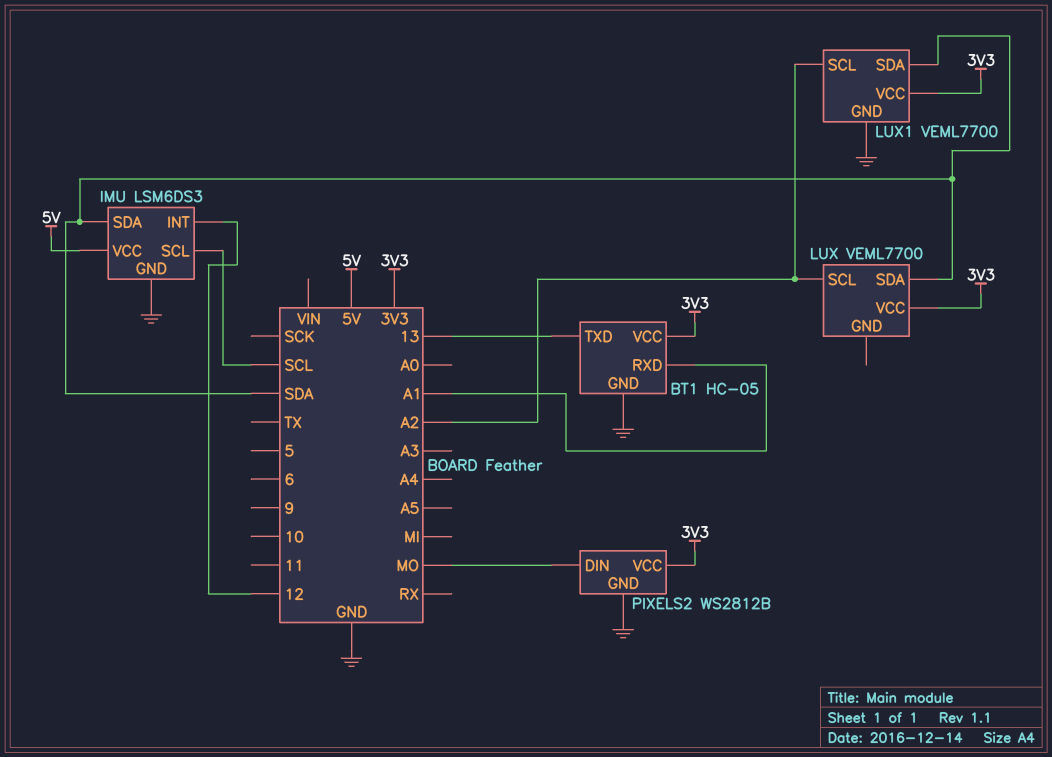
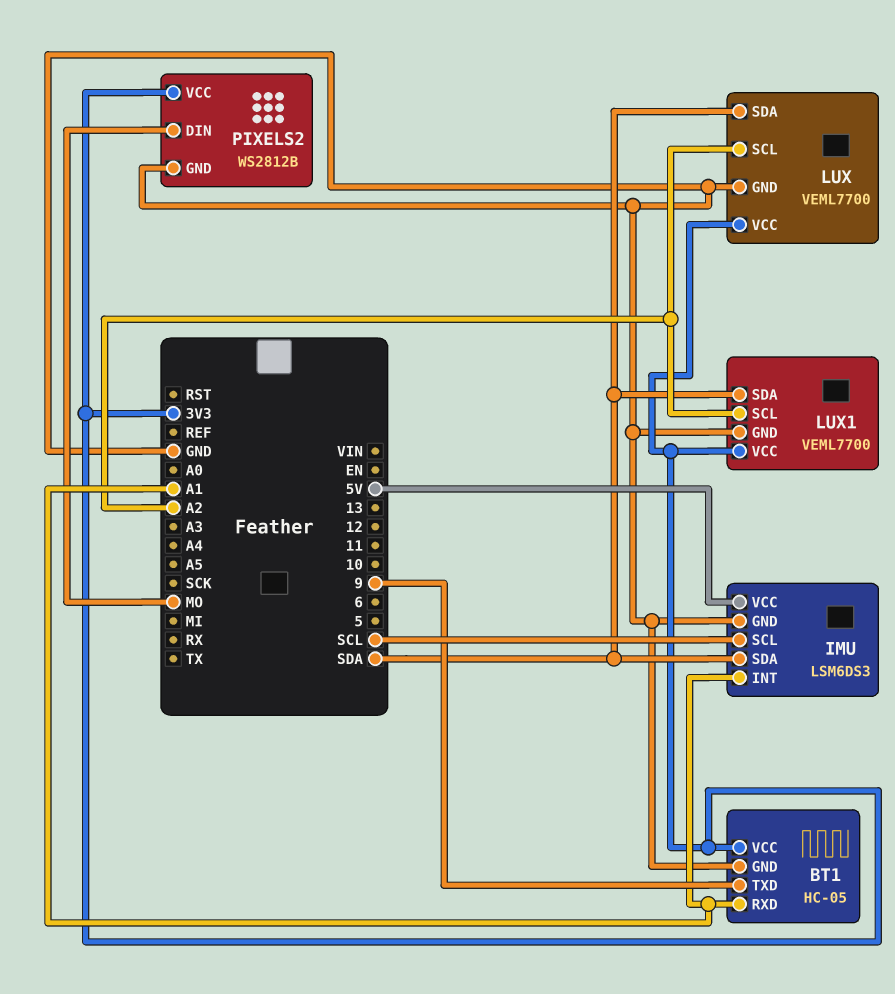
BT1 pin TXD: 13 -> 9
IMU pin INT: 12 -> A1
LUX pin GND: none -> GND

